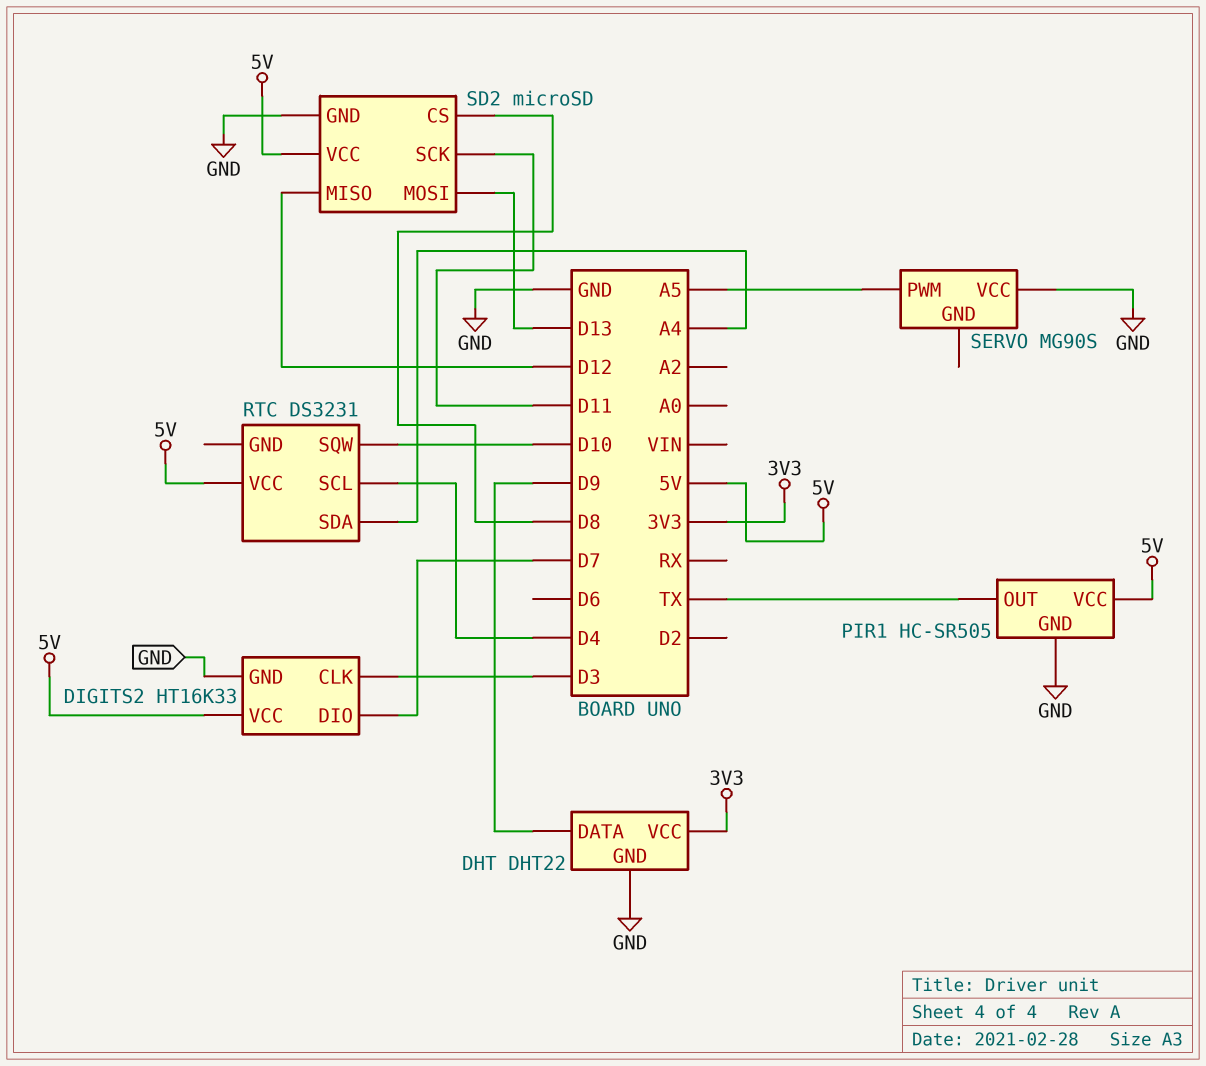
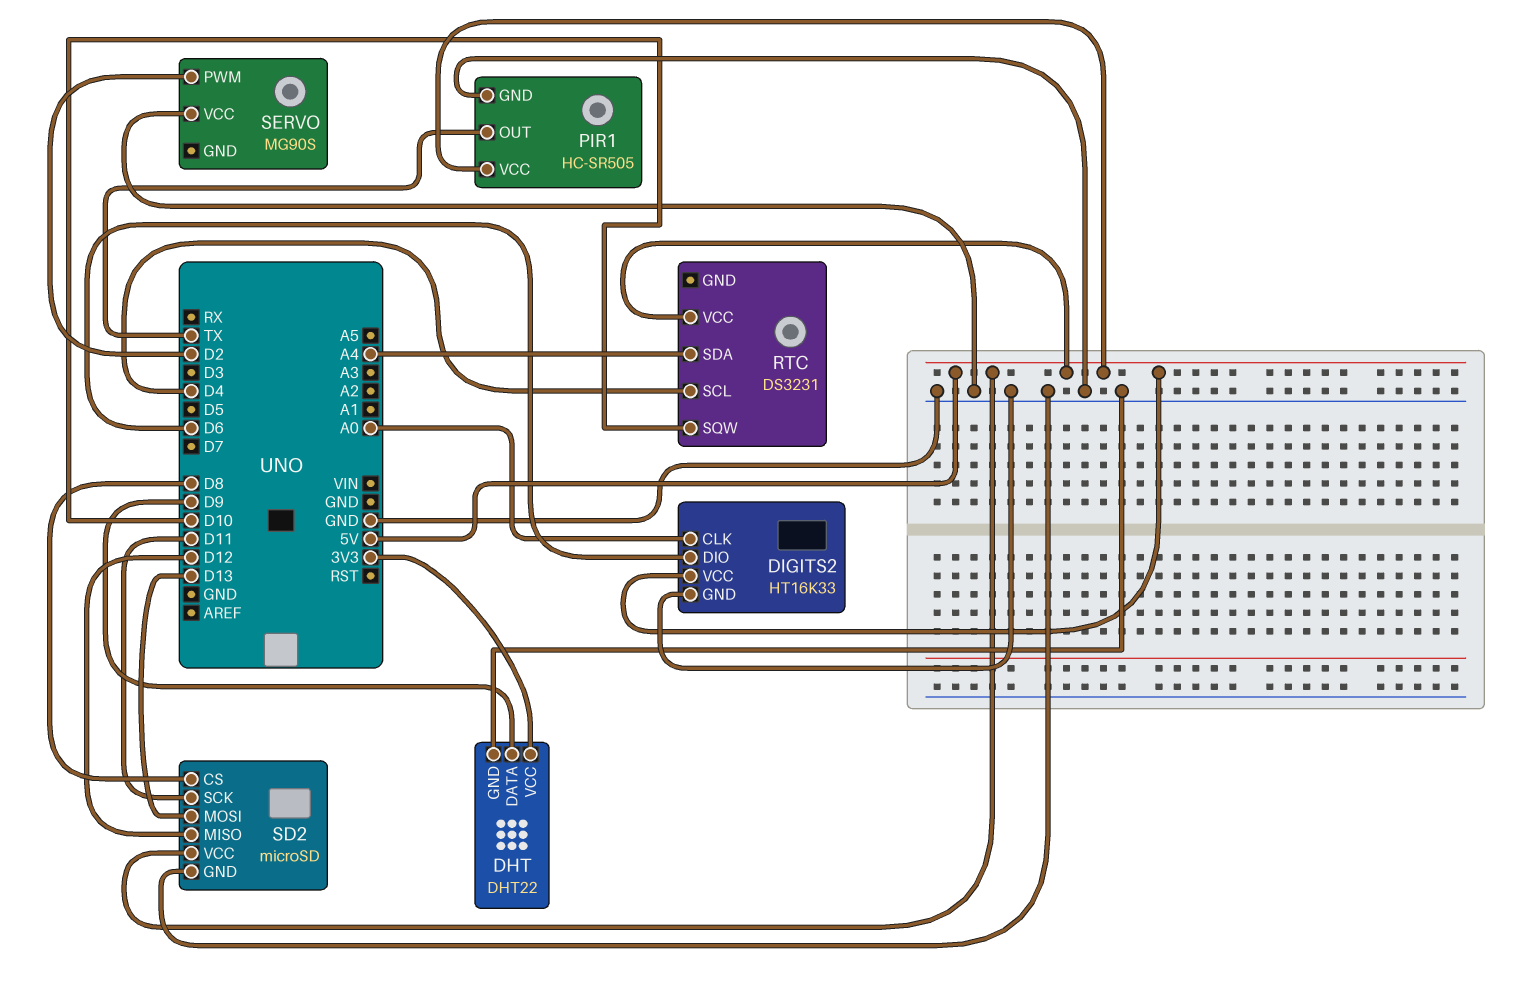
DIGITS2 pin CLK: D3 -> A0
DIGITS2 pin DIO: D7 -> D6
SERVO pin PWM: A5 -> D2

